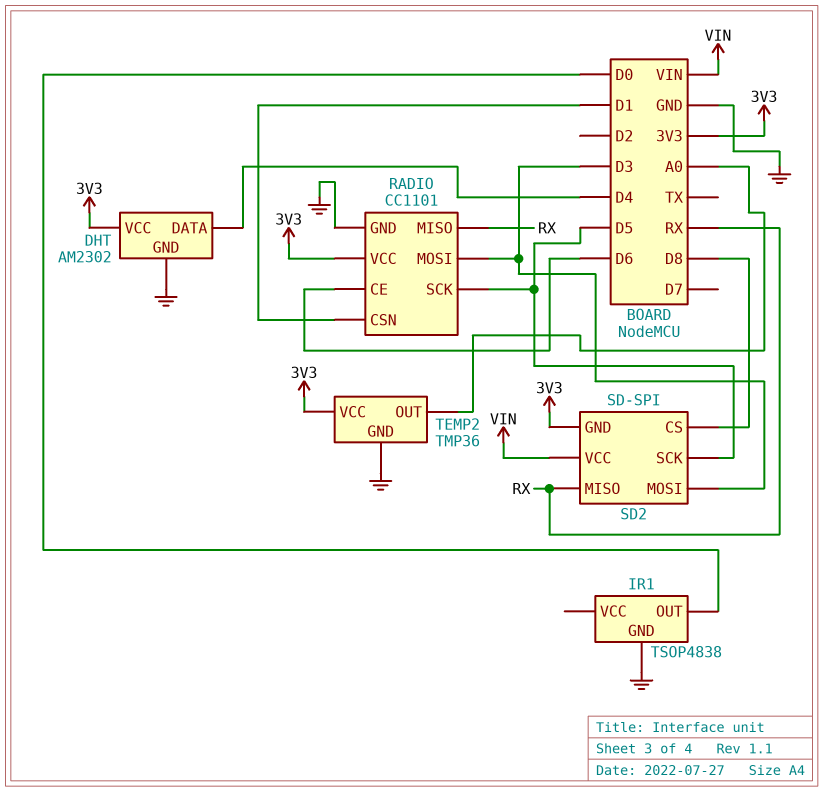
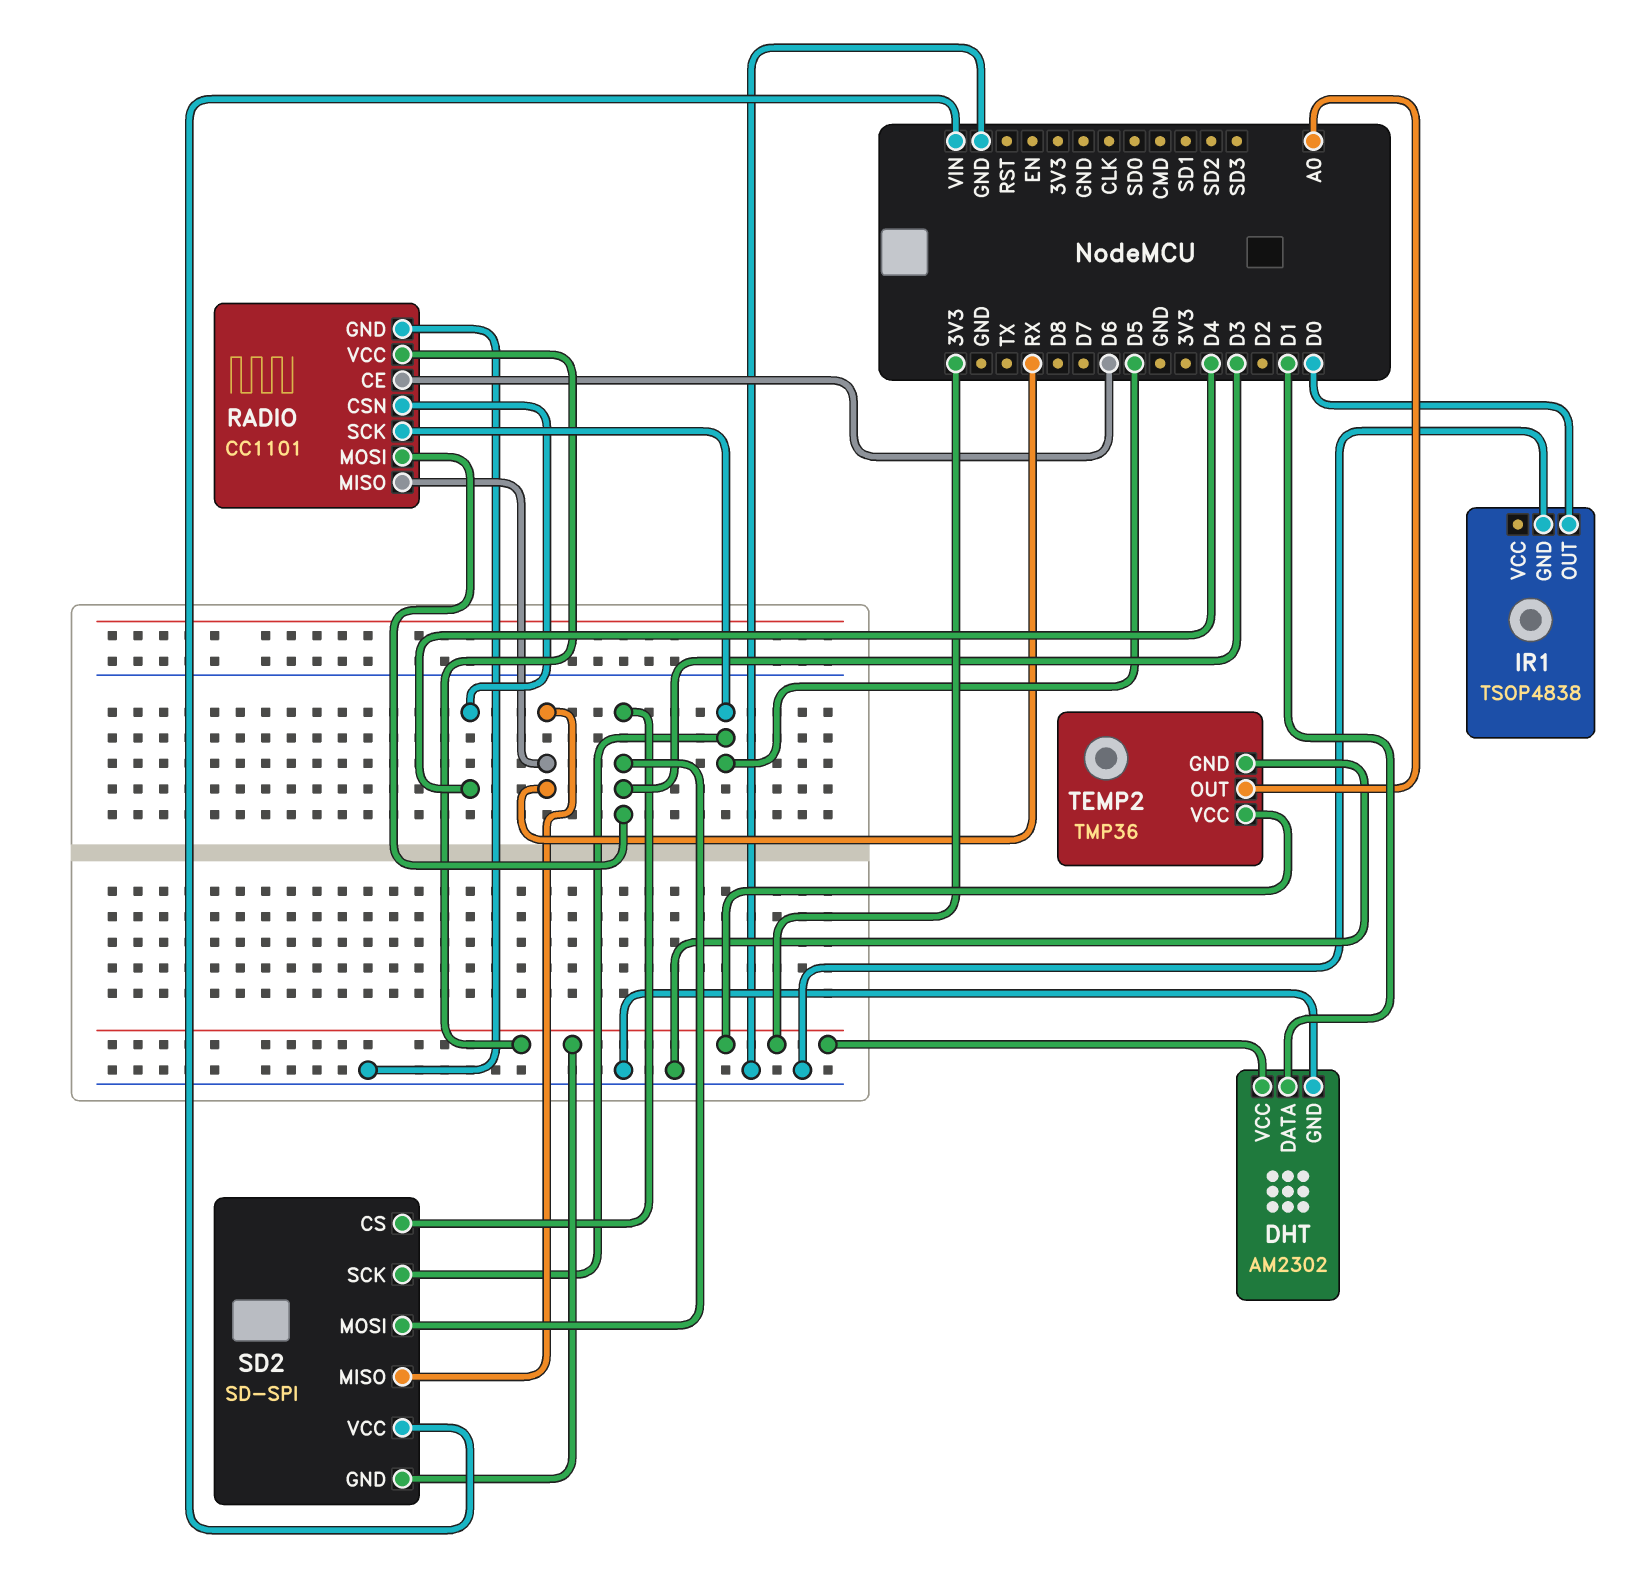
DHT pin DATA: D4 -> D1
RADIO pin CSN: D1 -> D4
SD2 pin CS: D8 -> D3

